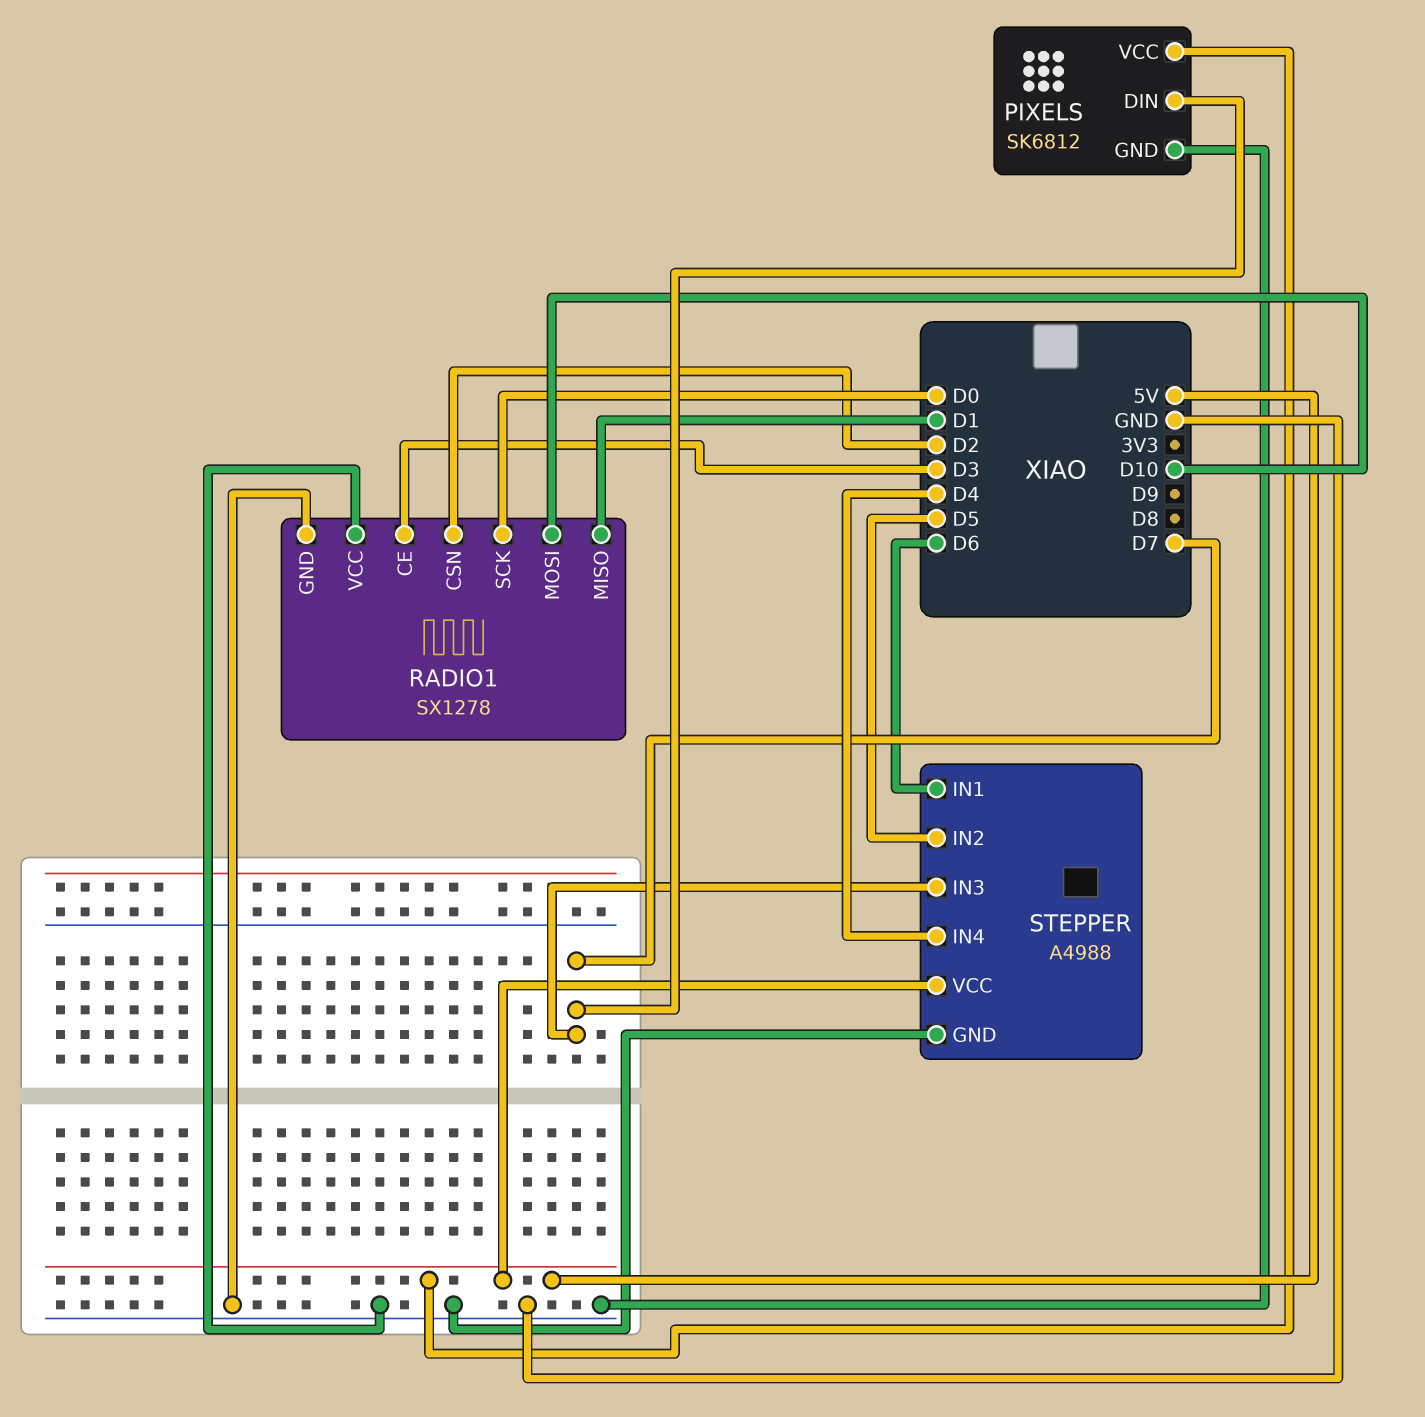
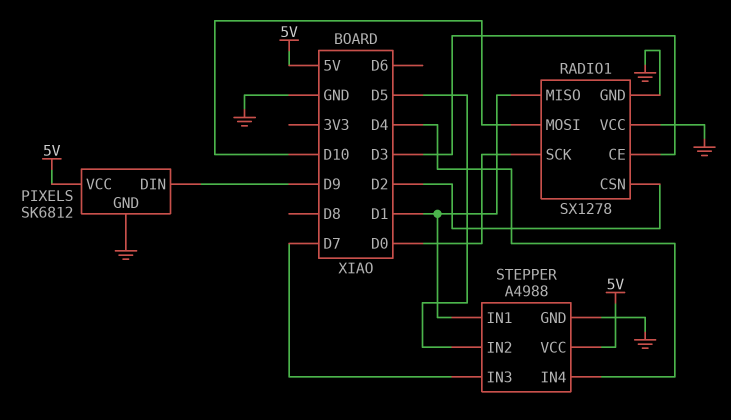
PIXELS pin DIN: D7 -> D9
STEPPER pin IN1: D6 -> D1

